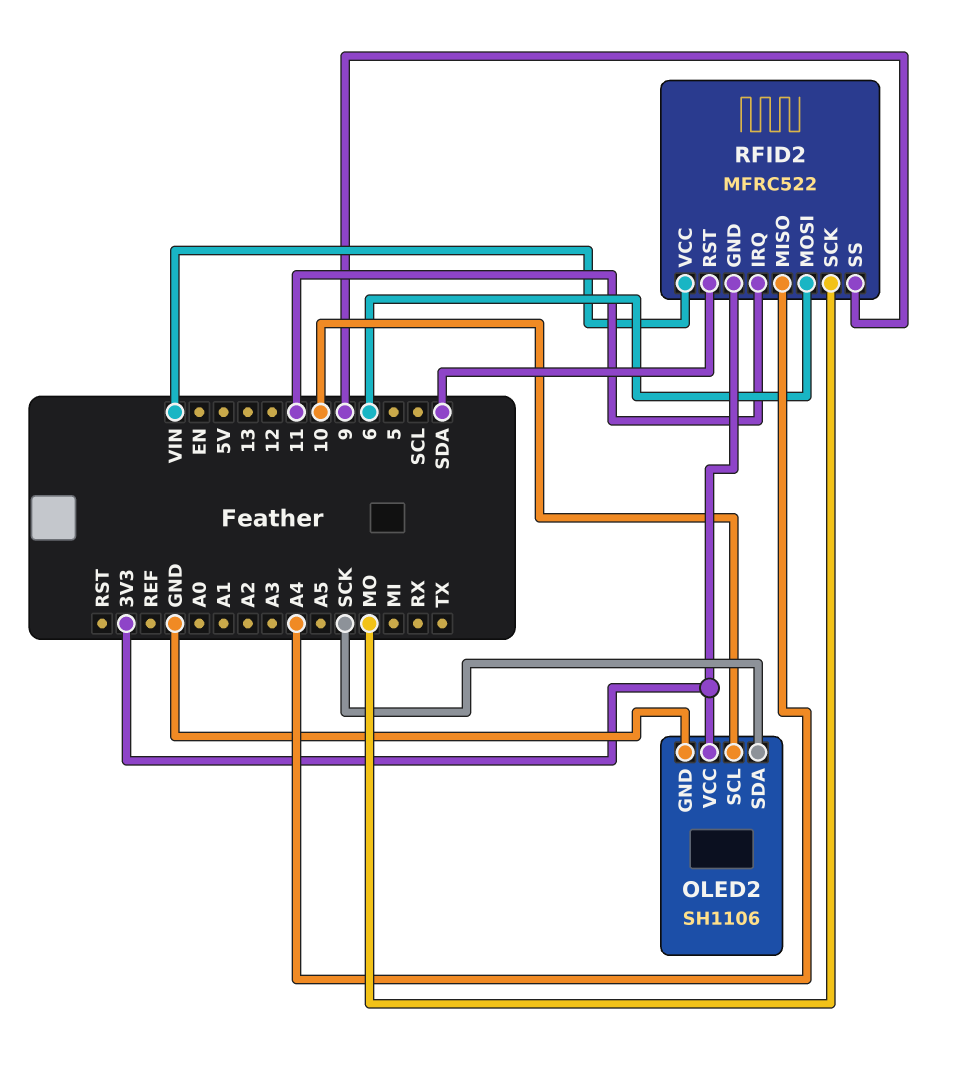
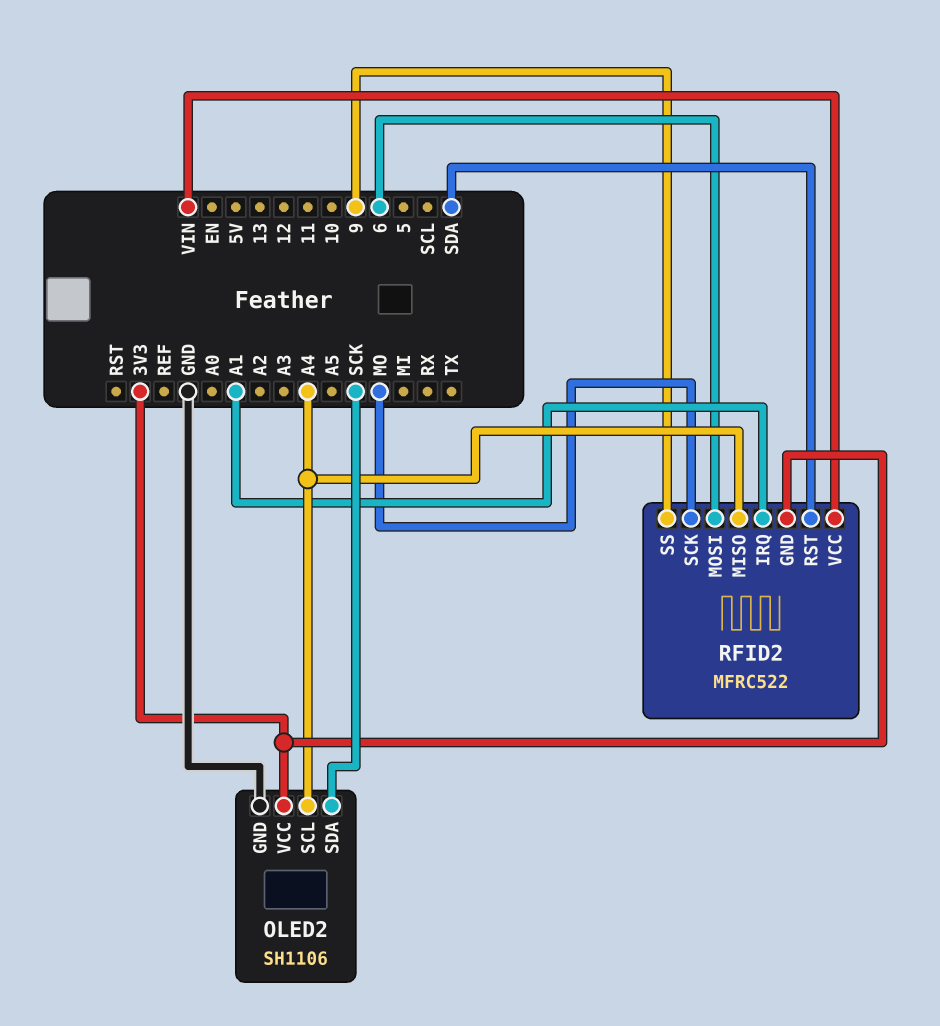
OLED2 pin SCL: 10 -> A4
RFID2 pin IRQ: 11 -> A1

